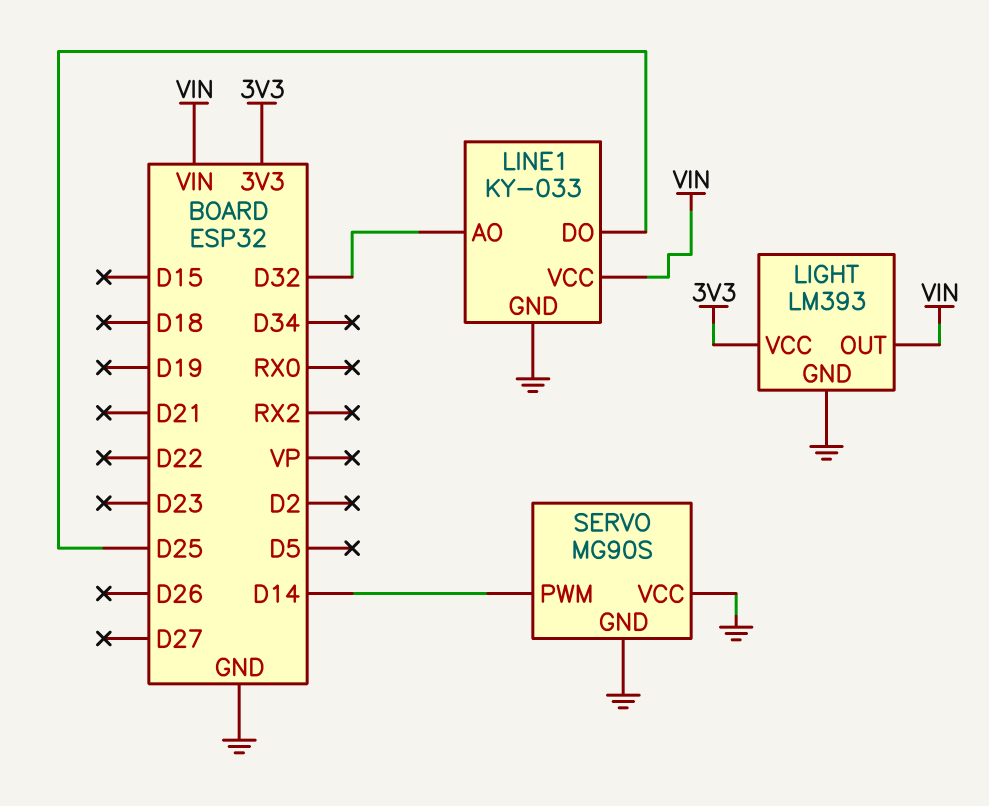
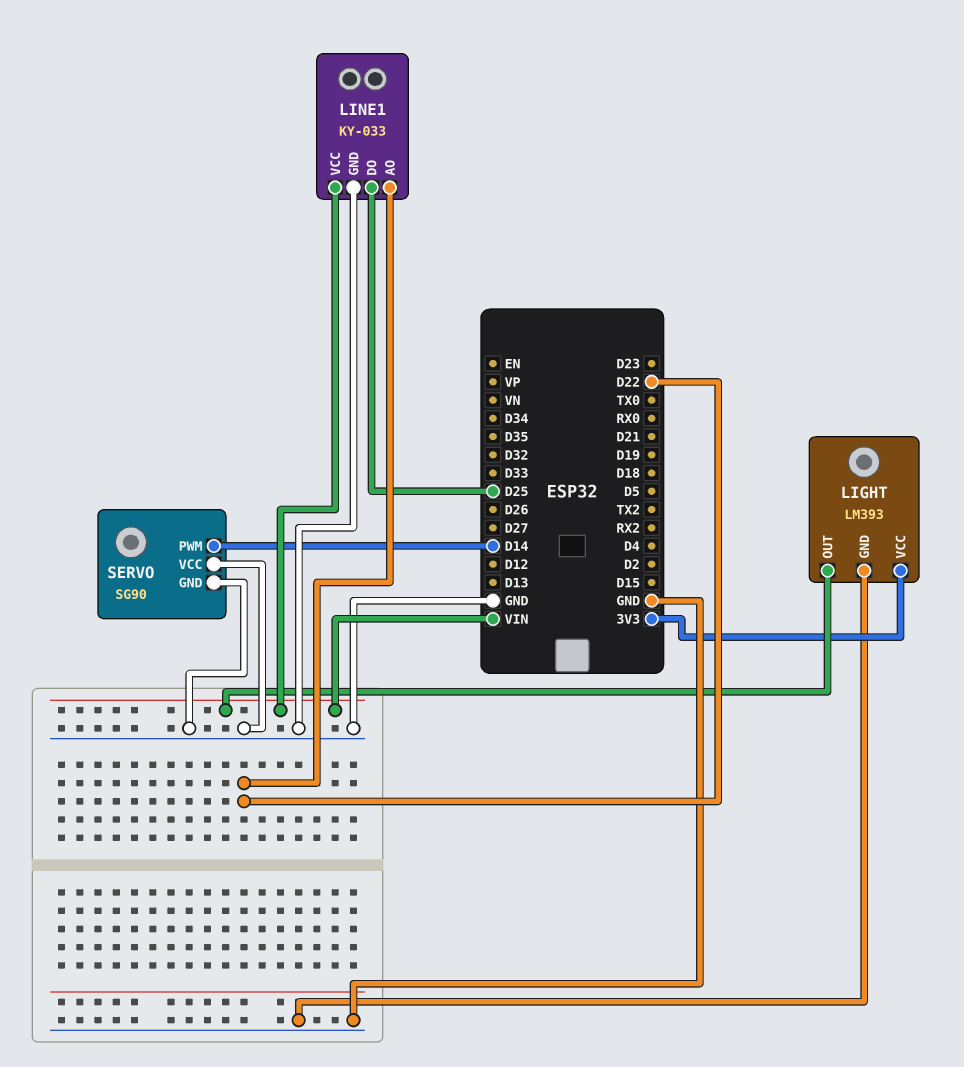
LINE1 pin AO: D32 -> D22
SERVO: MG90S -> SG90

